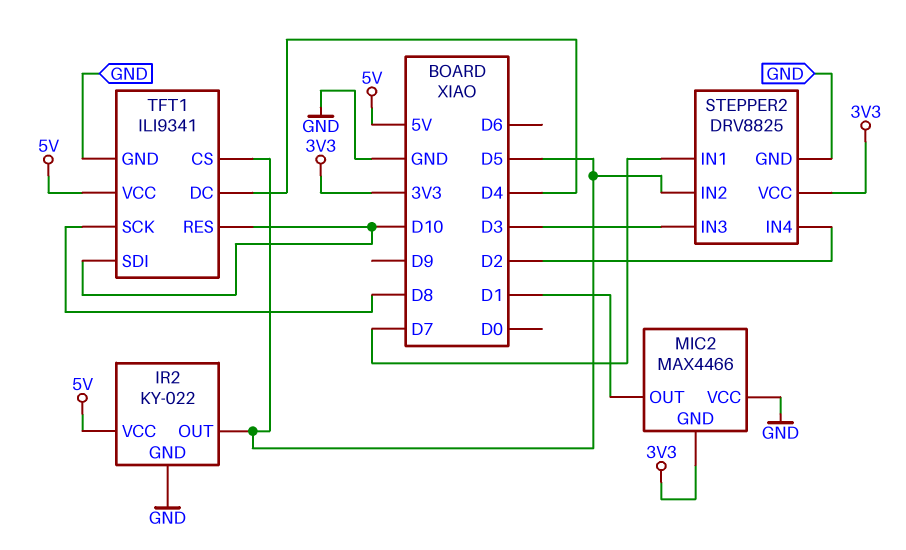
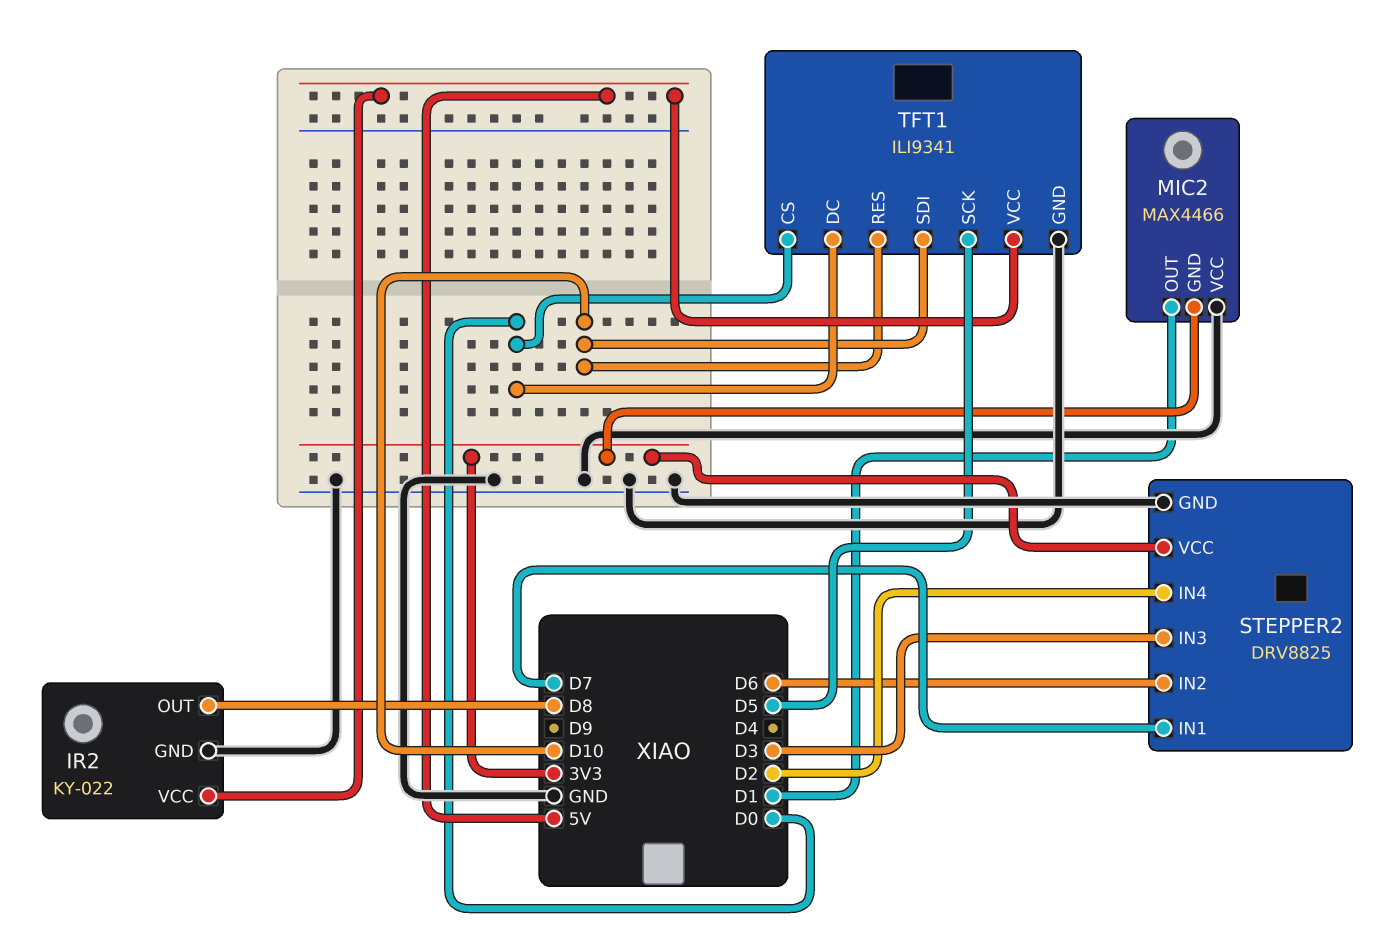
IR2 pin OUT: D5 -> D8
STEPPER2 pin IN2: D5 -> D6
TFT1 pin CS: D5 -> D0
TFT1 pin DC: D4 -> D0
TFT1 pin SCK: D8 -> D5

